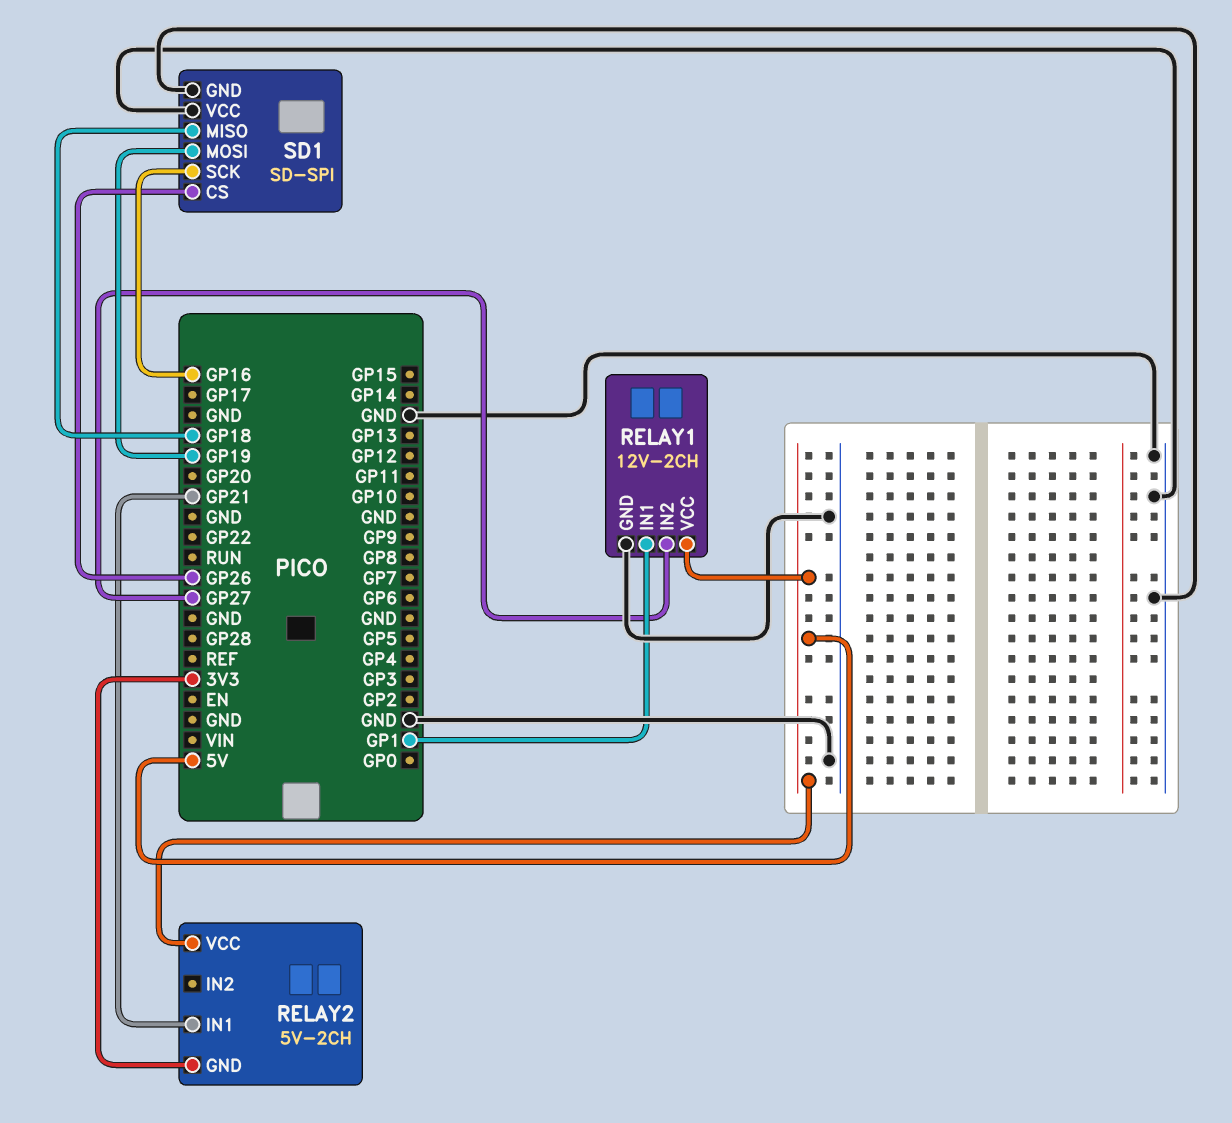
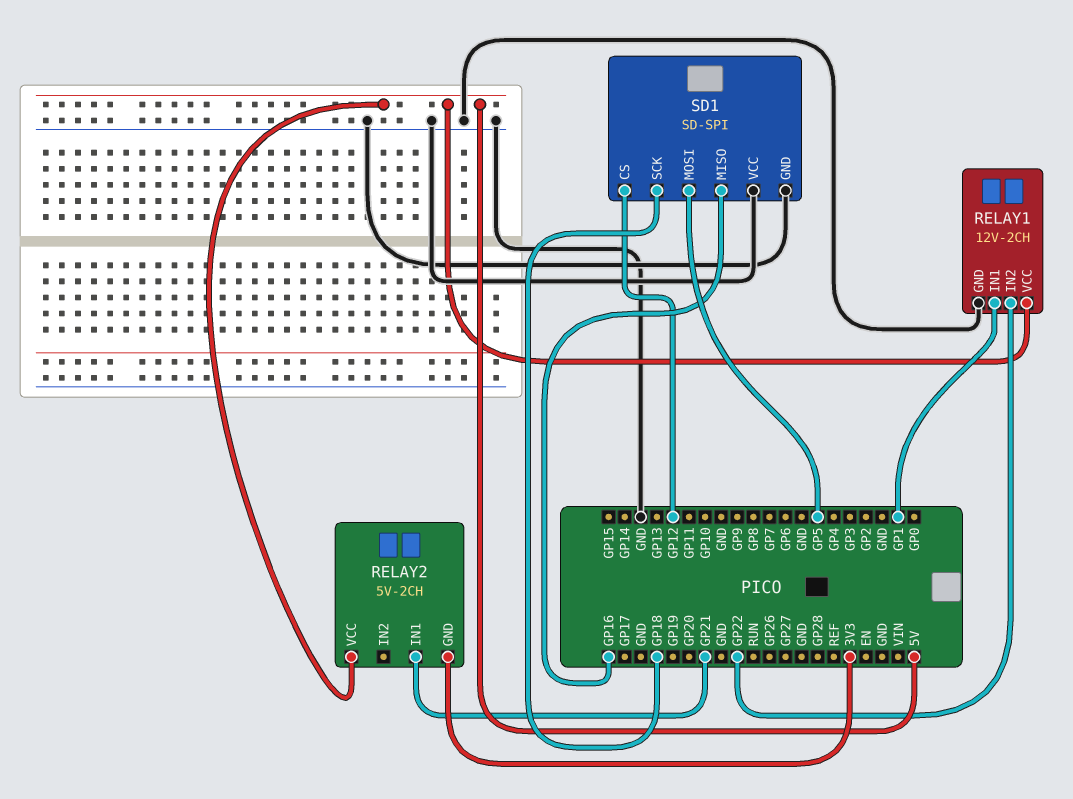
RELAY1 pin IN2: GP27 -> GP22
SD1 pin CS: GP26 -> GP12
SD1 pin MISO: GP18 -> GP16
SD1 pin MOSI: GP19 -> GP5
SD1 pin SCK: GP16 -> GP18

